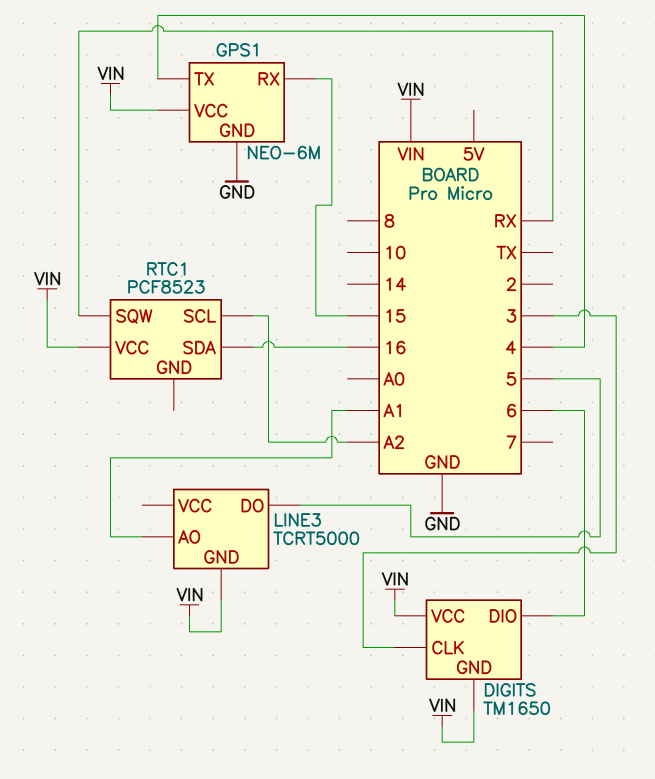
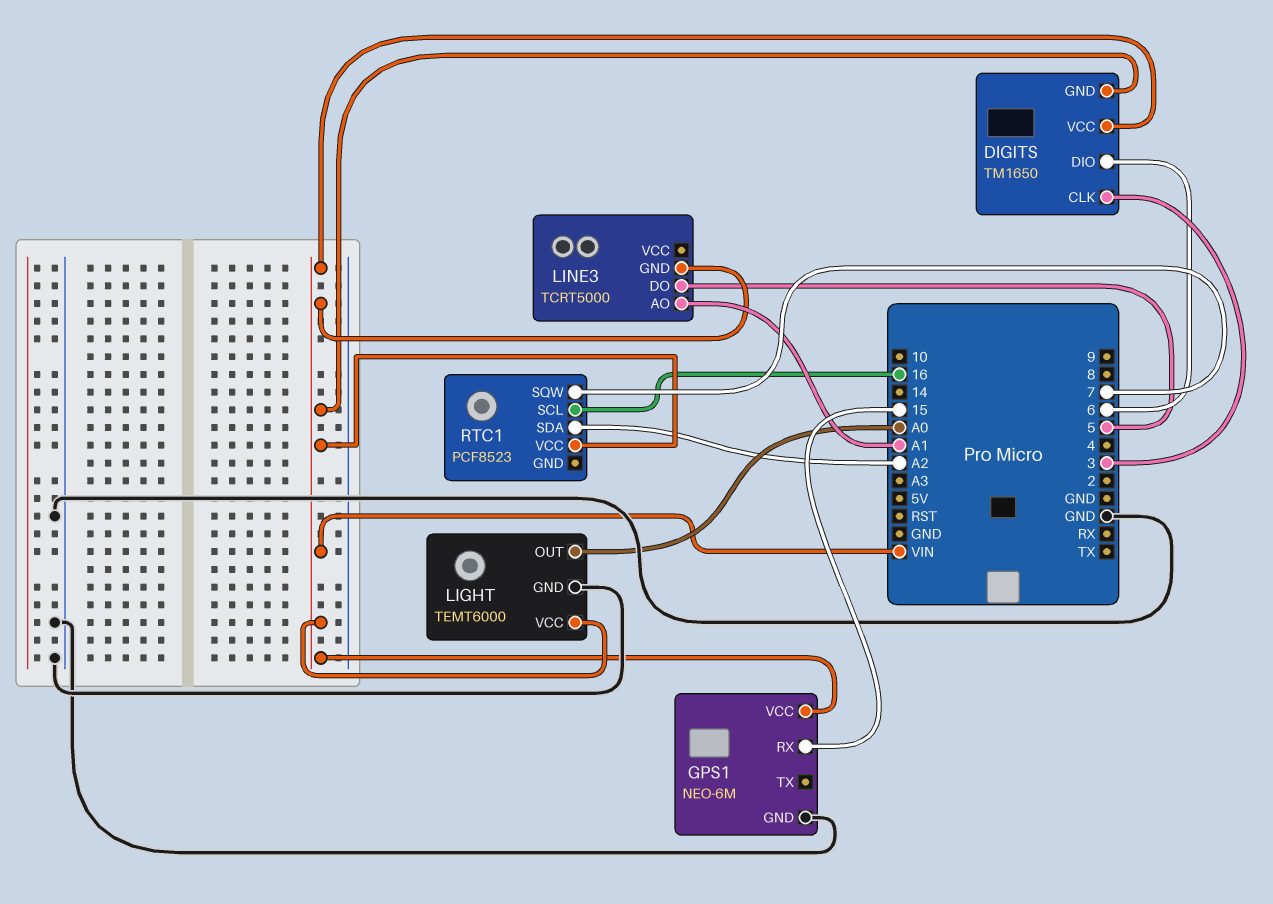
GPS1 pin TX: 4 -> none
LIGHT: none -> TEMT6000
LIGHT pin GND: none -> GND
LIGHT pin OUT: none -> A0
LIGHT pin VCC: none -> VIN
RTC1 pin SCL: A2 -> 16
RTC1 pin SDA: 16 -> A2
RTC1 pin SQW: RX -> 7

